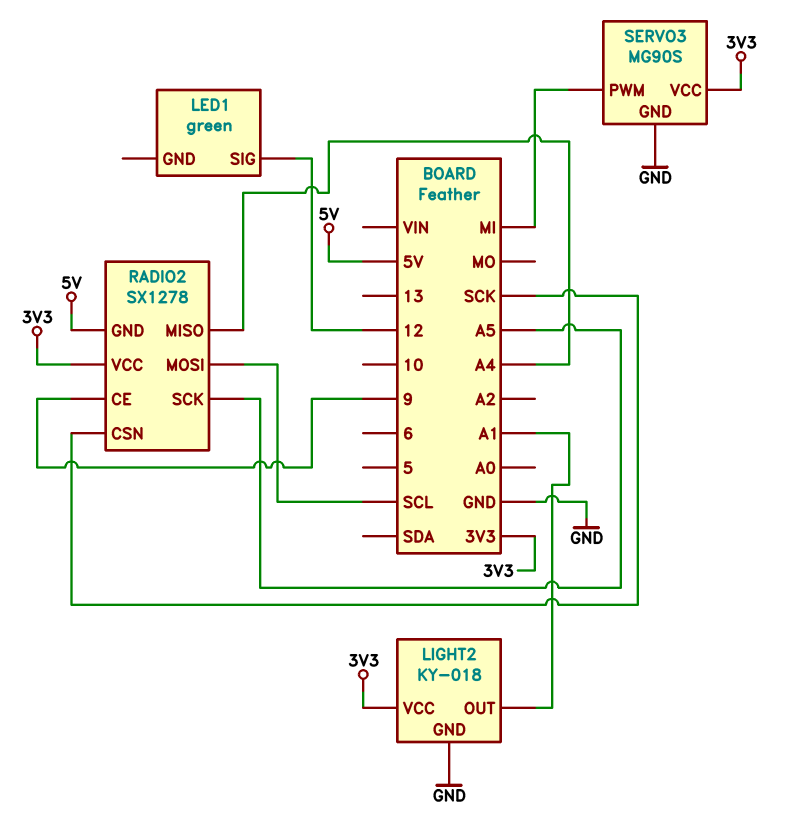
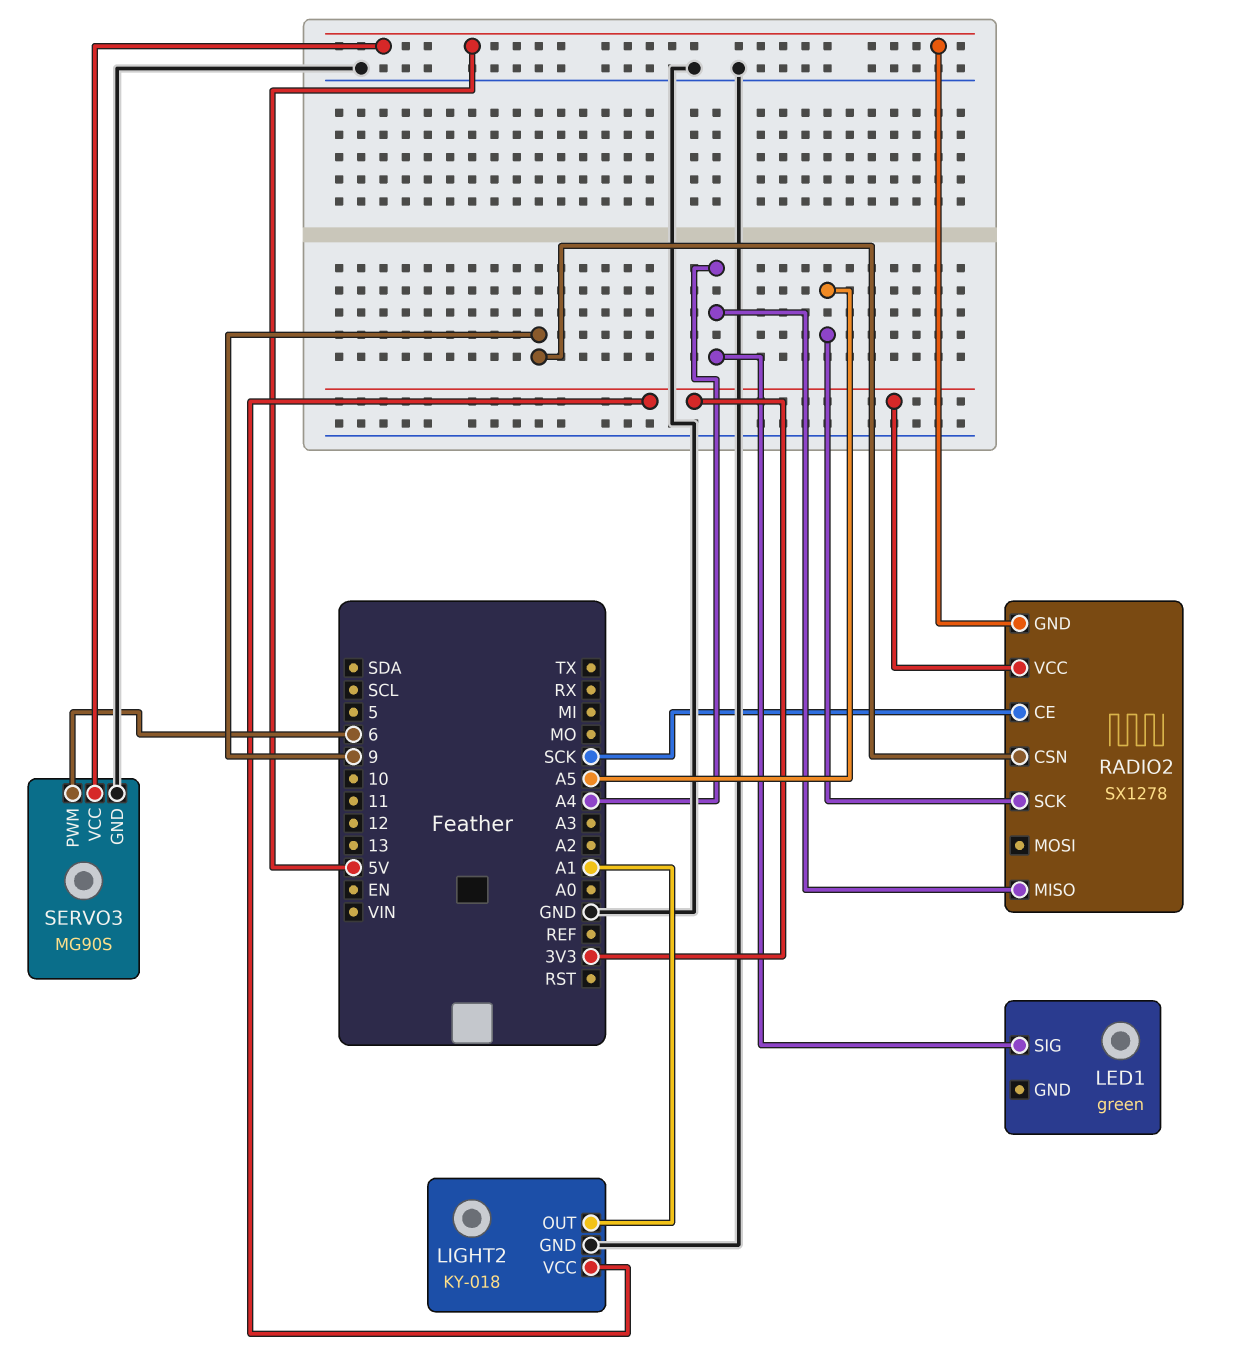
LED1 pin SIG: 12 -> A4
RADIO2 pin CE: 9 -> SCK
RADIO2 pin CSN: SCK -> 9
RADIO2 pin MOSI: SCL -> none
SERVO3 pin PWM: MI -> 6
SERVO3 pin VCC: 3V3 -> 5V

